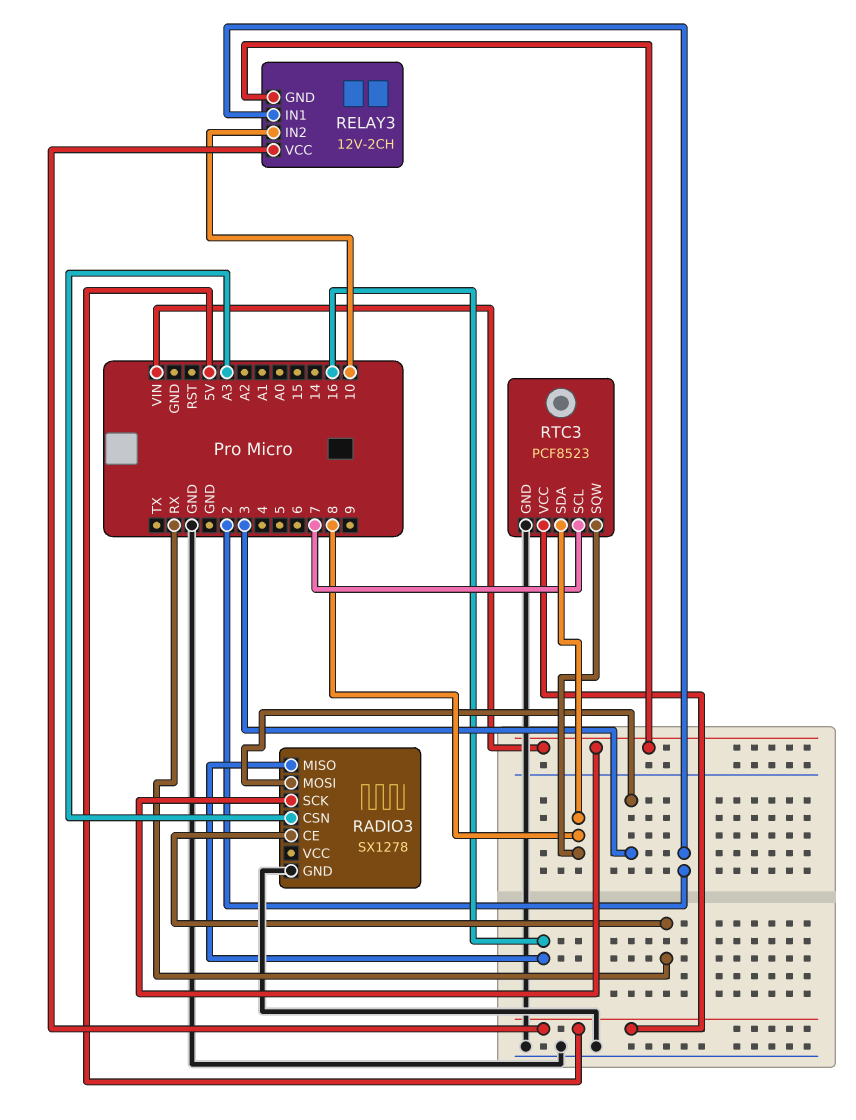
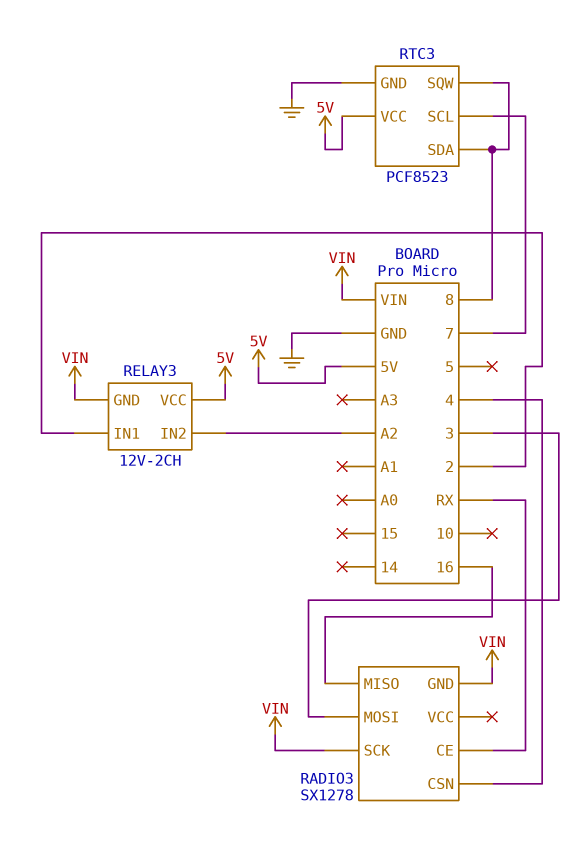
RADIO3 pin CSN: A3 -> 4
RADIO3 pin GND: GND -> VIN
RELAY3 pin IN2: 10 -> A2

